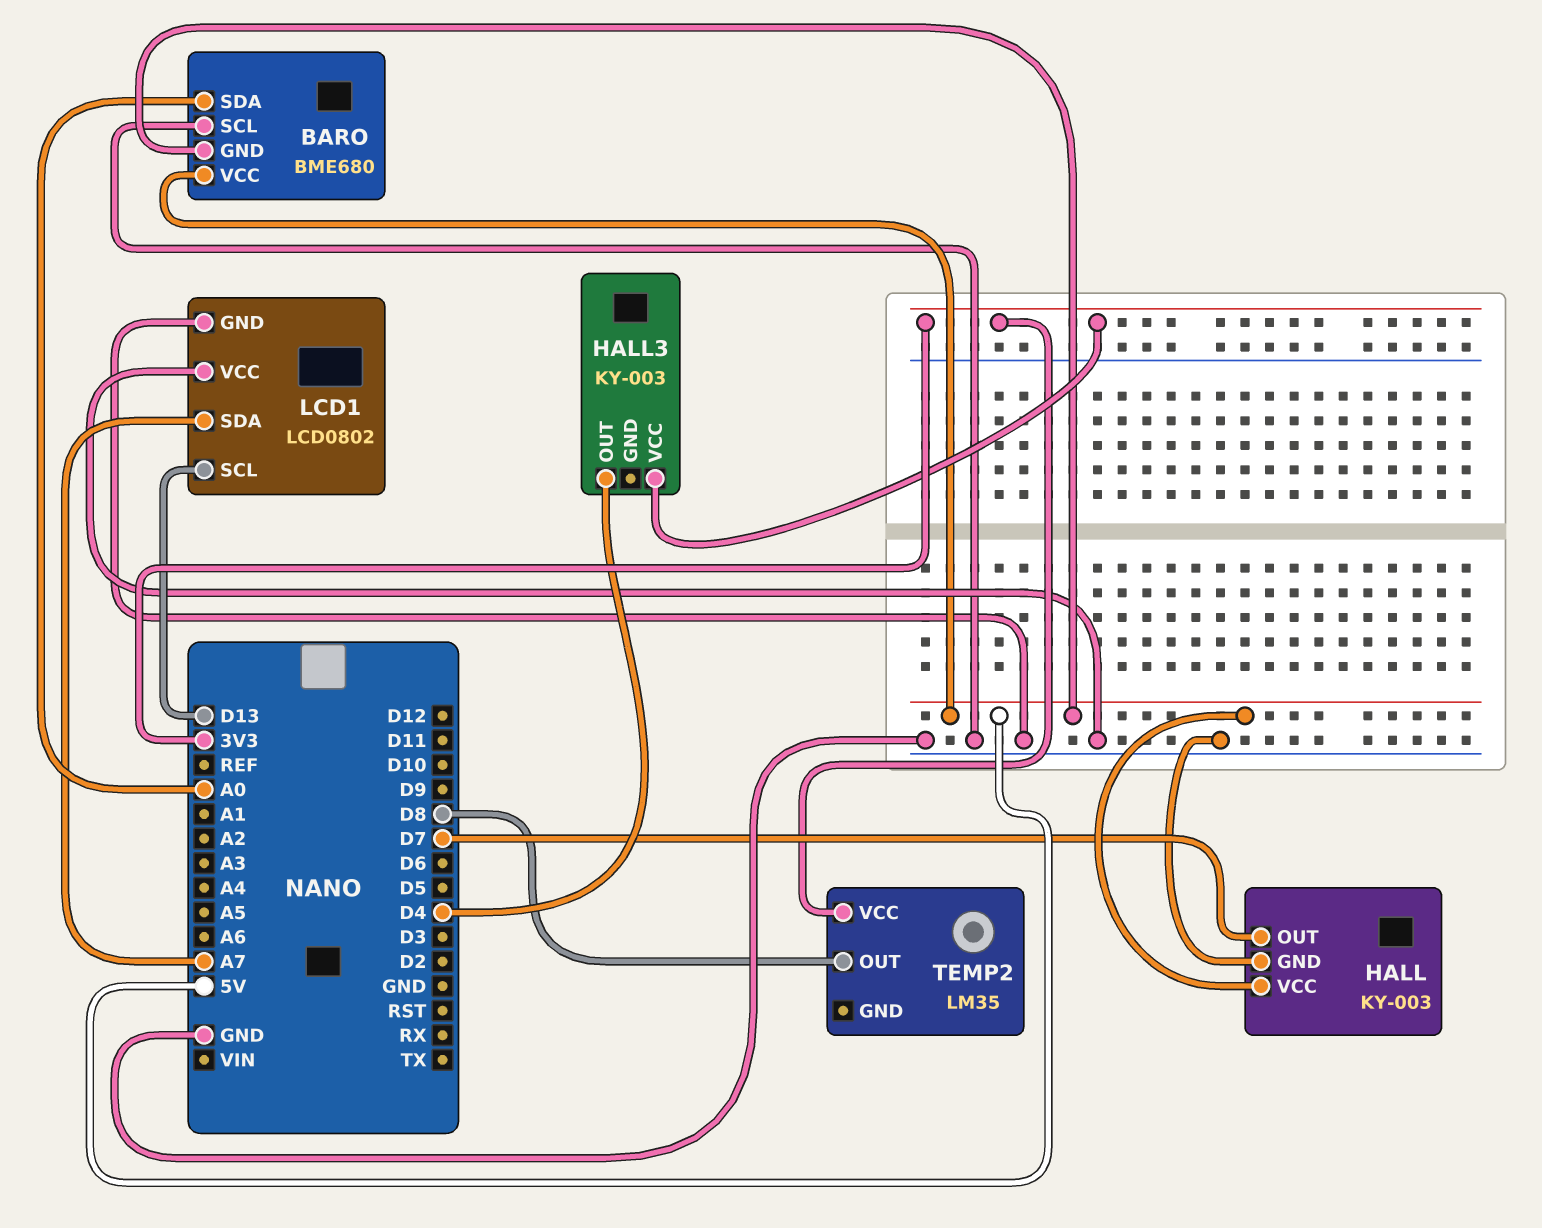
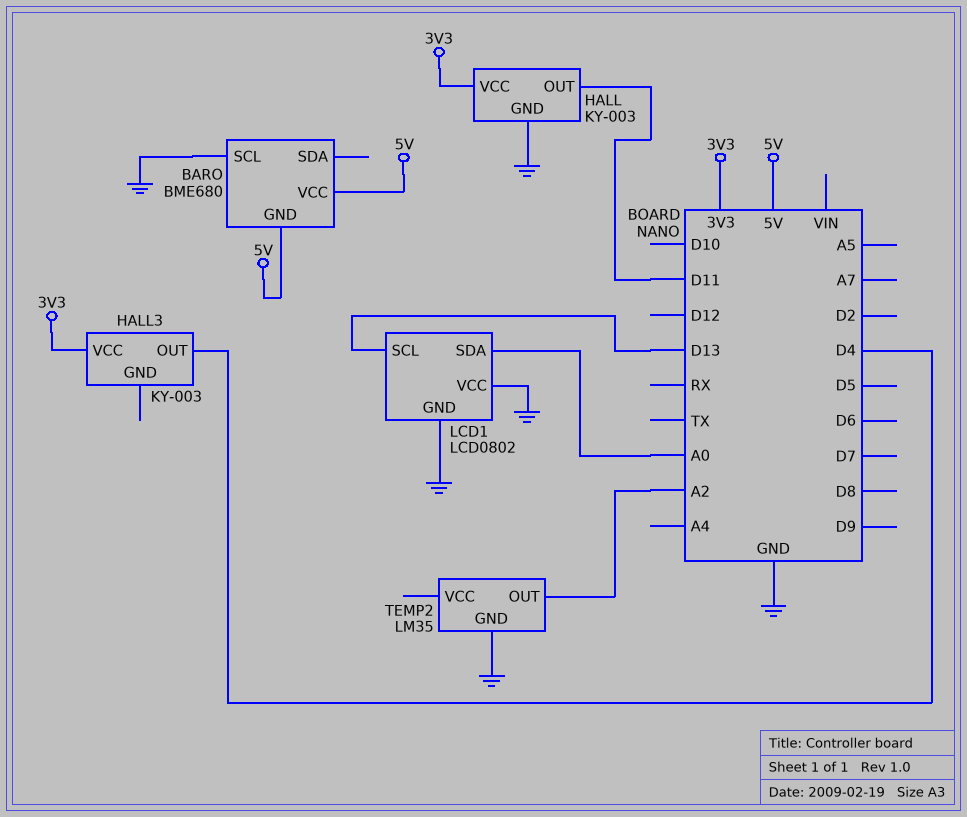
BARO pin SDA: A0 -> none
HALL pin OUT: D7 -> D11
HALL pin VCC: 5V -> 3V3
LCD1 pin SDA: A7 -> A0
TEMP2 pin GND: none -> GND
TEMP2 pin OUT: D8 -> A2
TEMP2 pin VCC: 3V3 -> none

